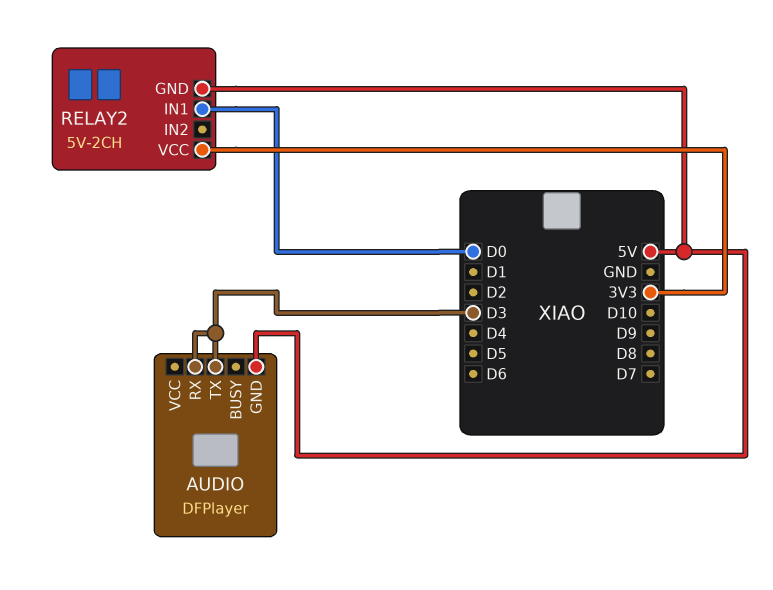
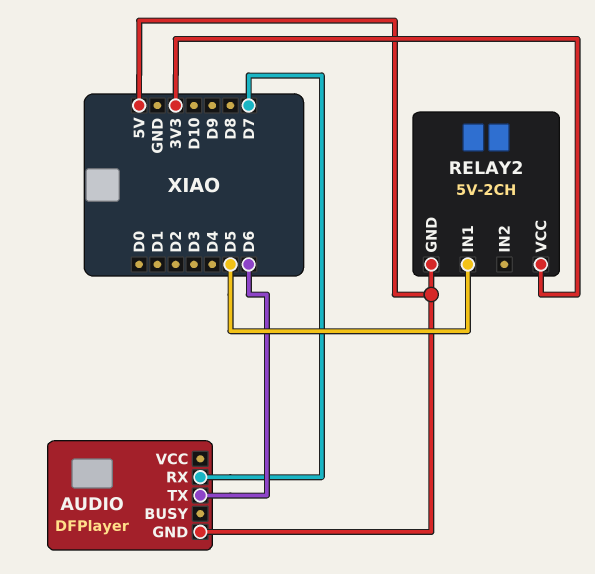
AUDIO pin RX: D3 -> D7
AUDIO pin TX: D3 -> D6
RELAY2 pin IN1: D0 -> D5

